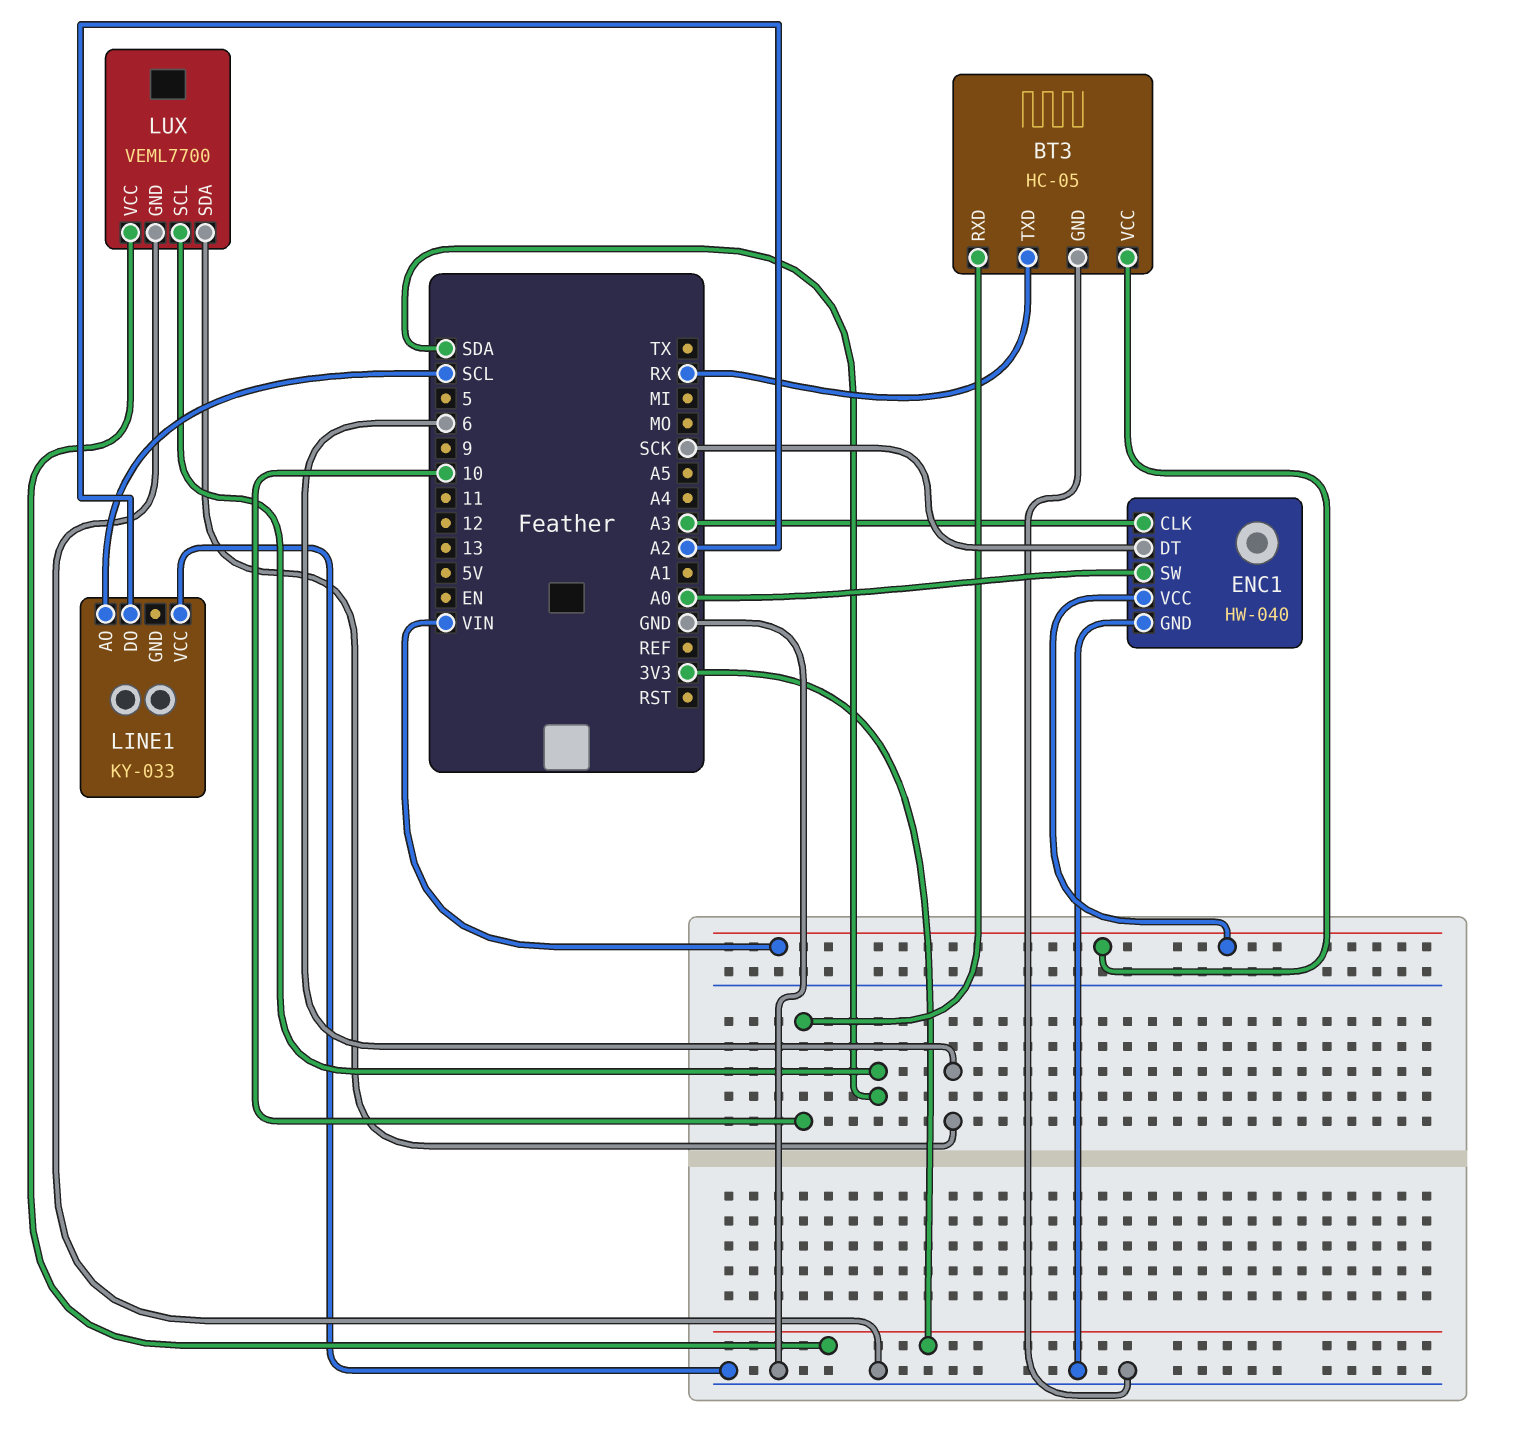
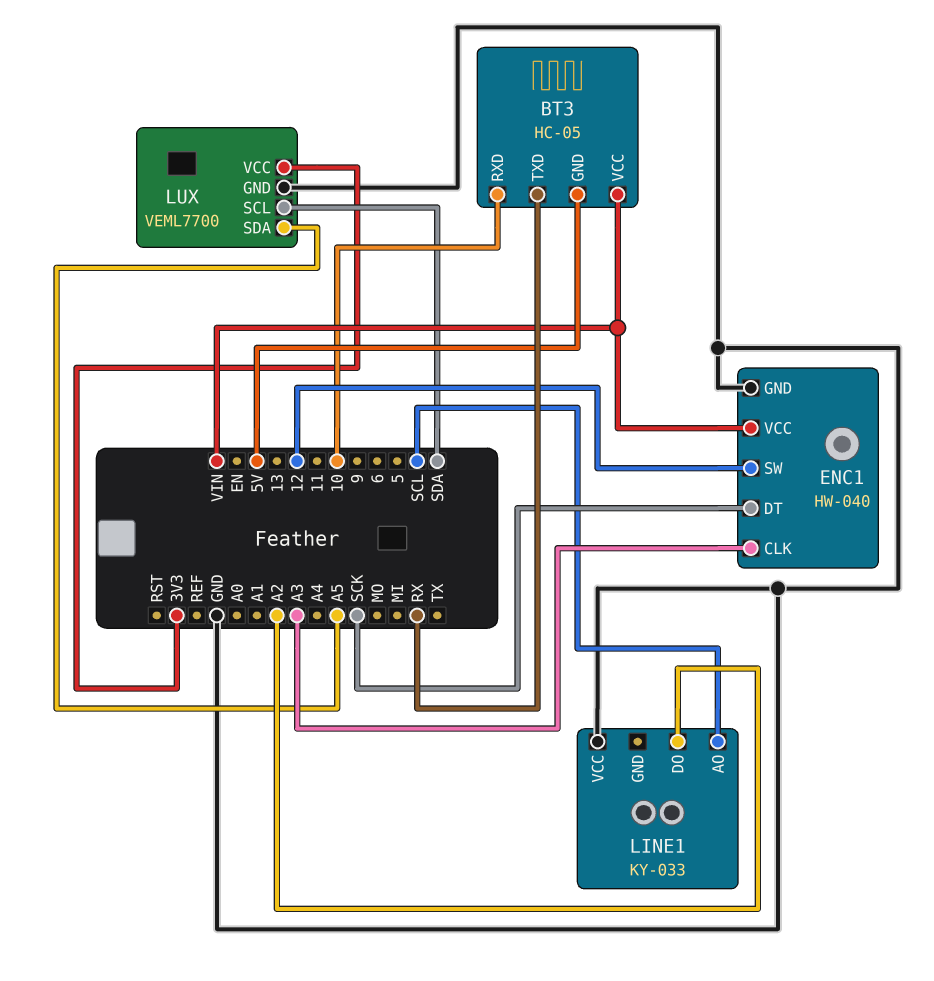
BT3 pin GND: GND -> 5V
ENC1 pin SW: A0 -> 12
LUX pin SDA: 6 -> A5

